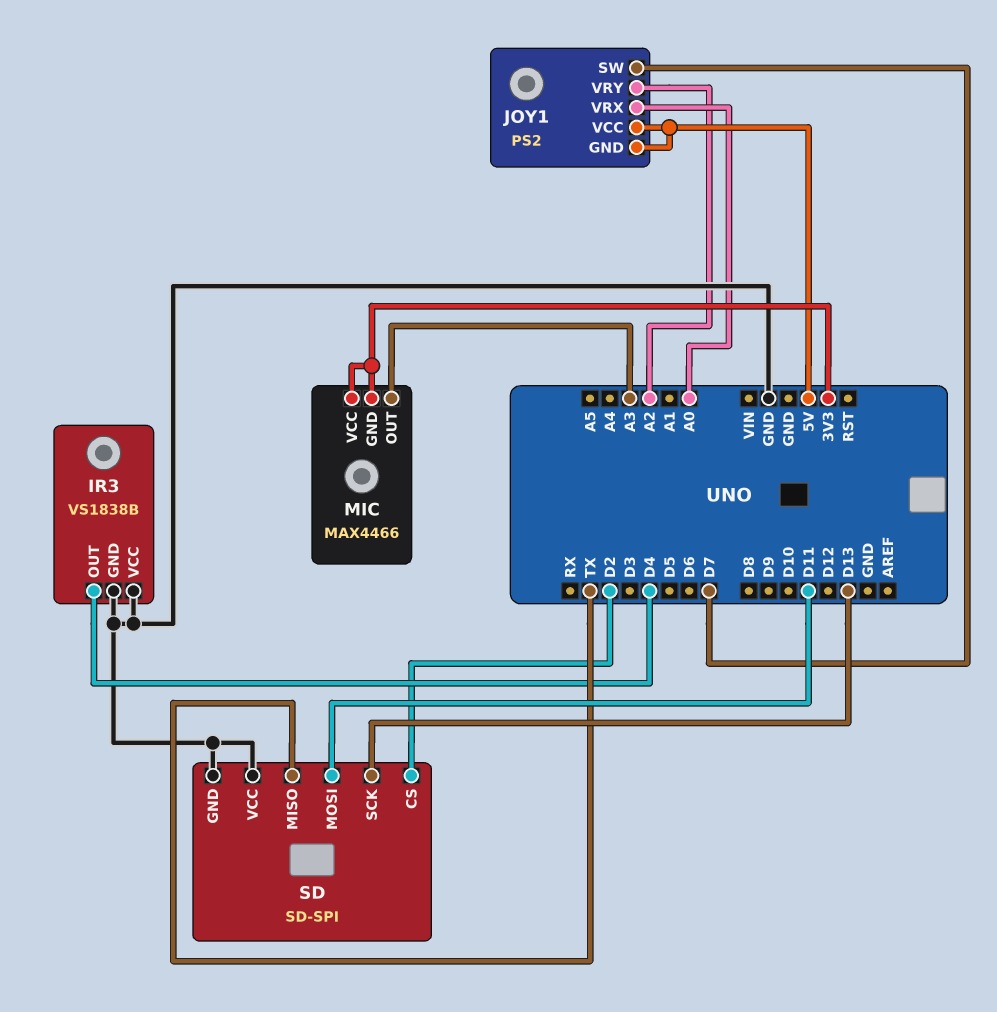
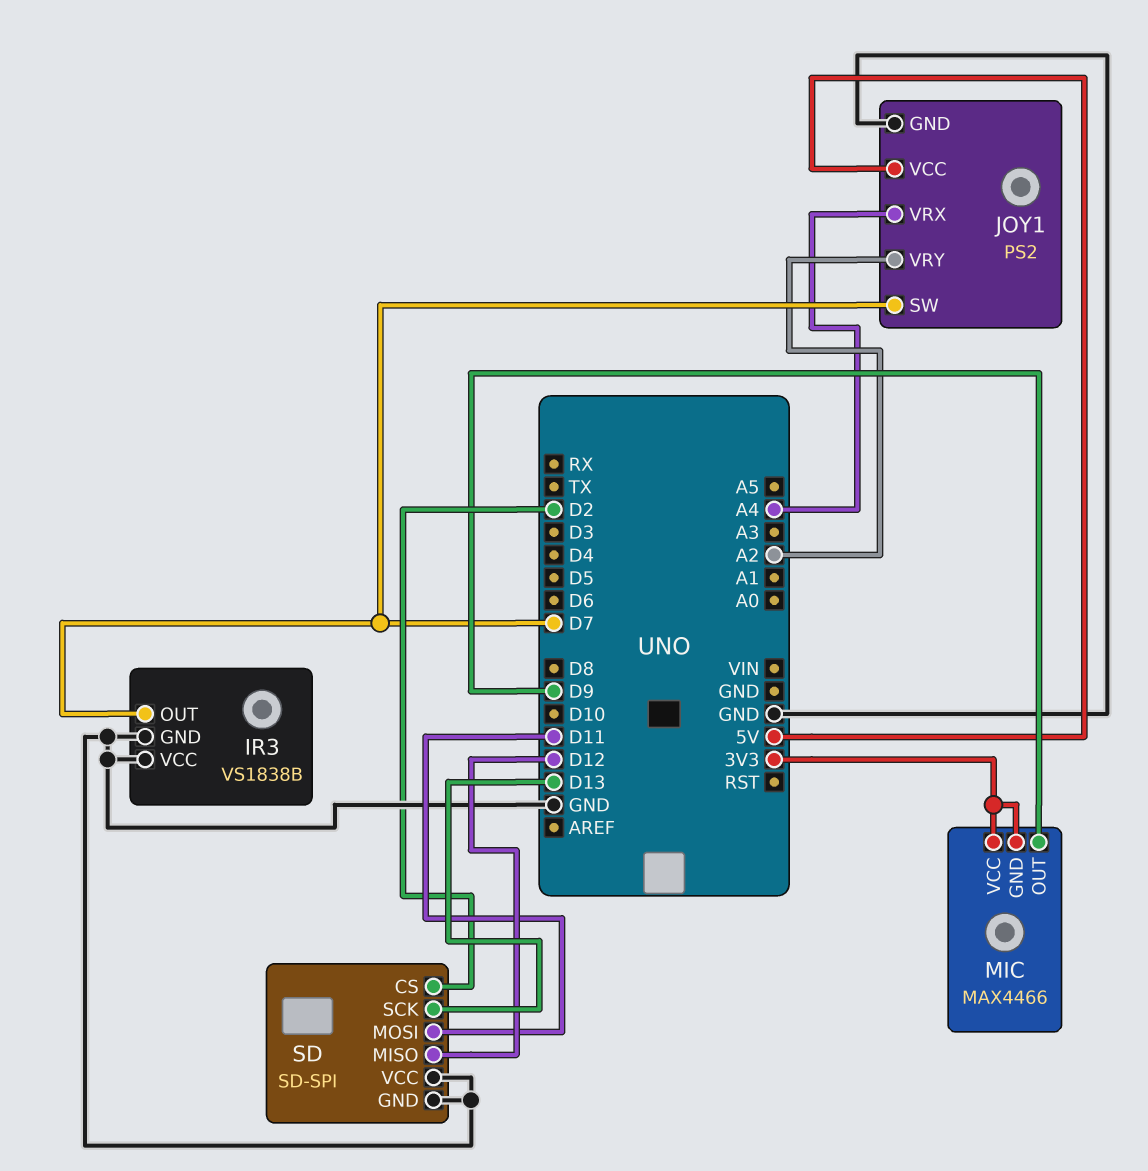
IR3 pin OUT: D4 -> D7
JOY1 pin GND: 5V -> GND
JOY1 pin VRX: A0 -> A4
MIC pin OUT: A3 -> D9
SD pin MISO: TX -> D12

